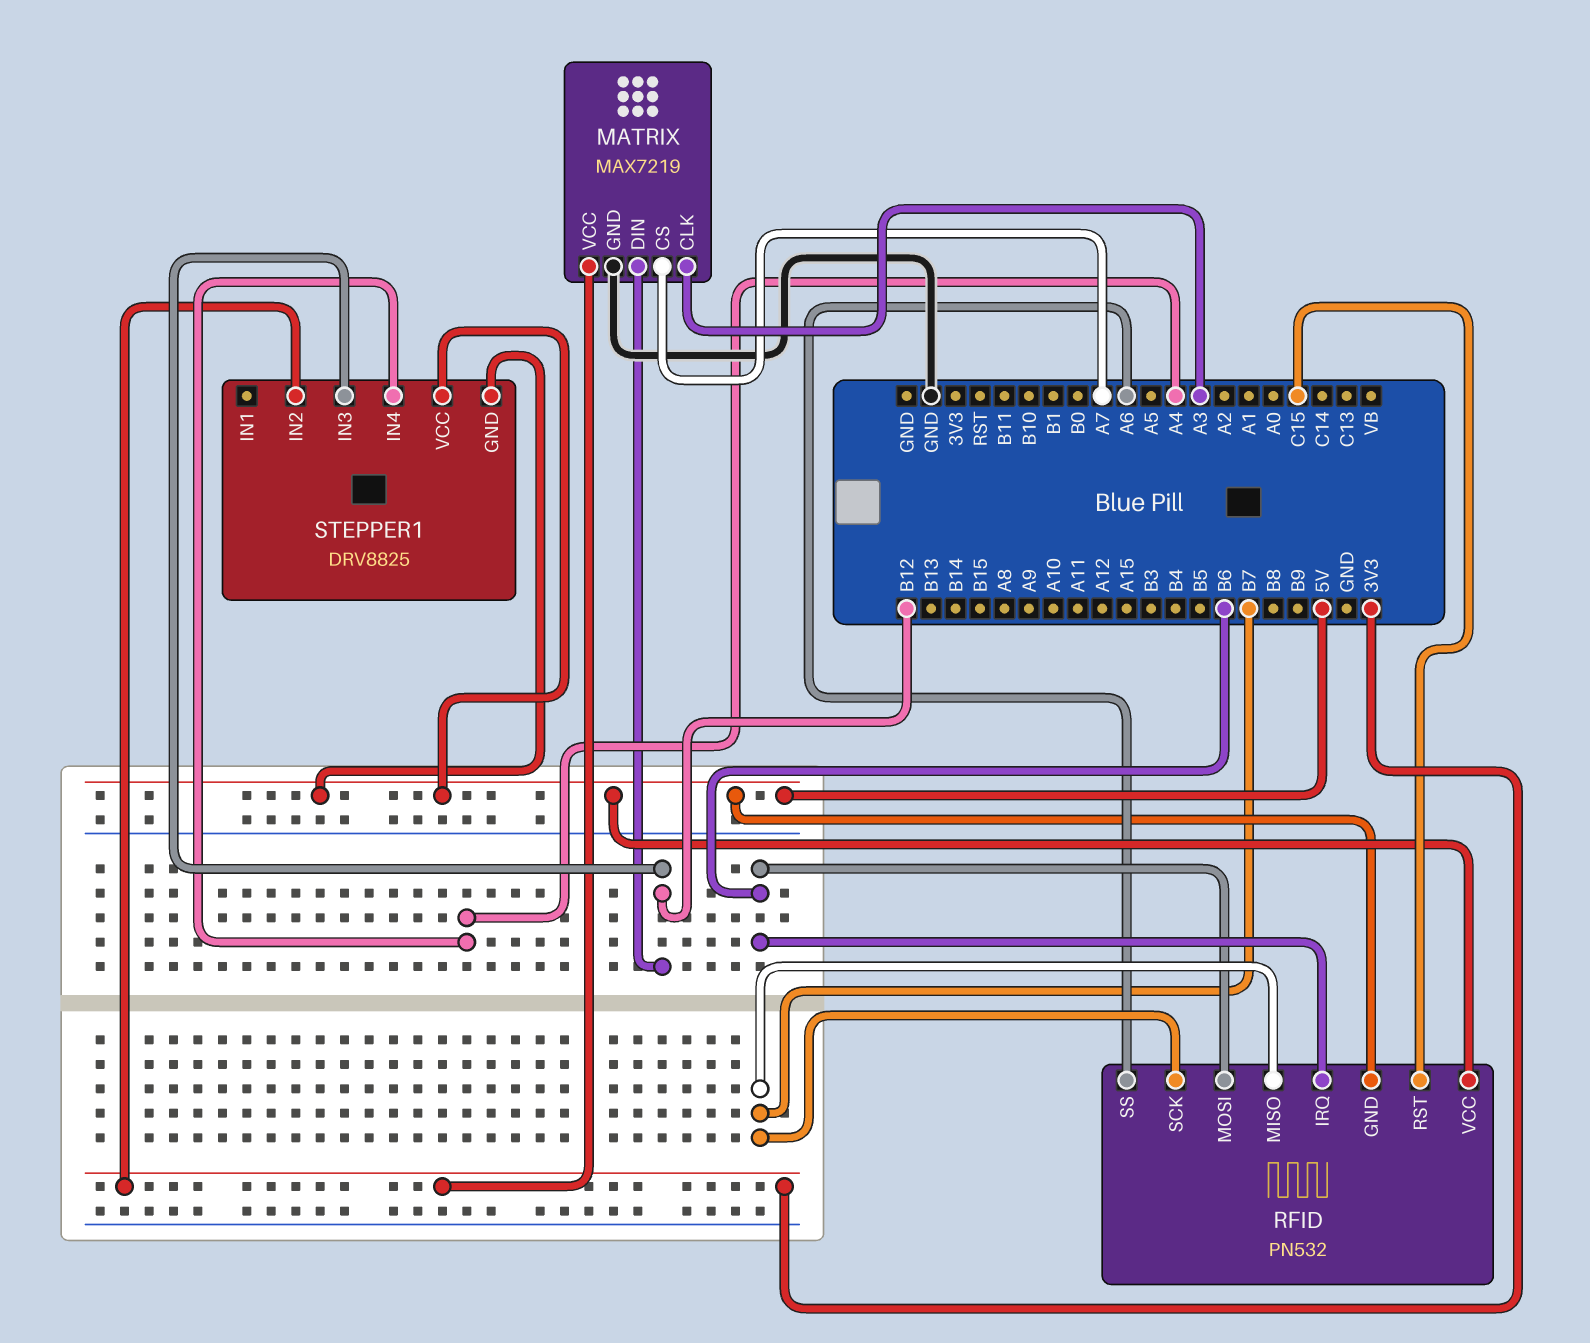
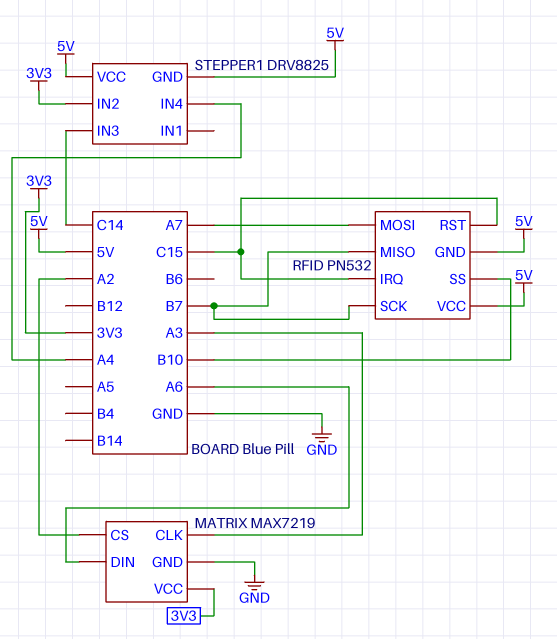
MATRIX pin CS: A7 -> A2
MATRIX pin DIN: B12 -> A6
RFID pin IRQ: B6 -> C15
RFID pin MOSI: B6 -> A7
RFID pin SS: A6 -> B10
STEPPER1 pin IN3: B12 -> C14

